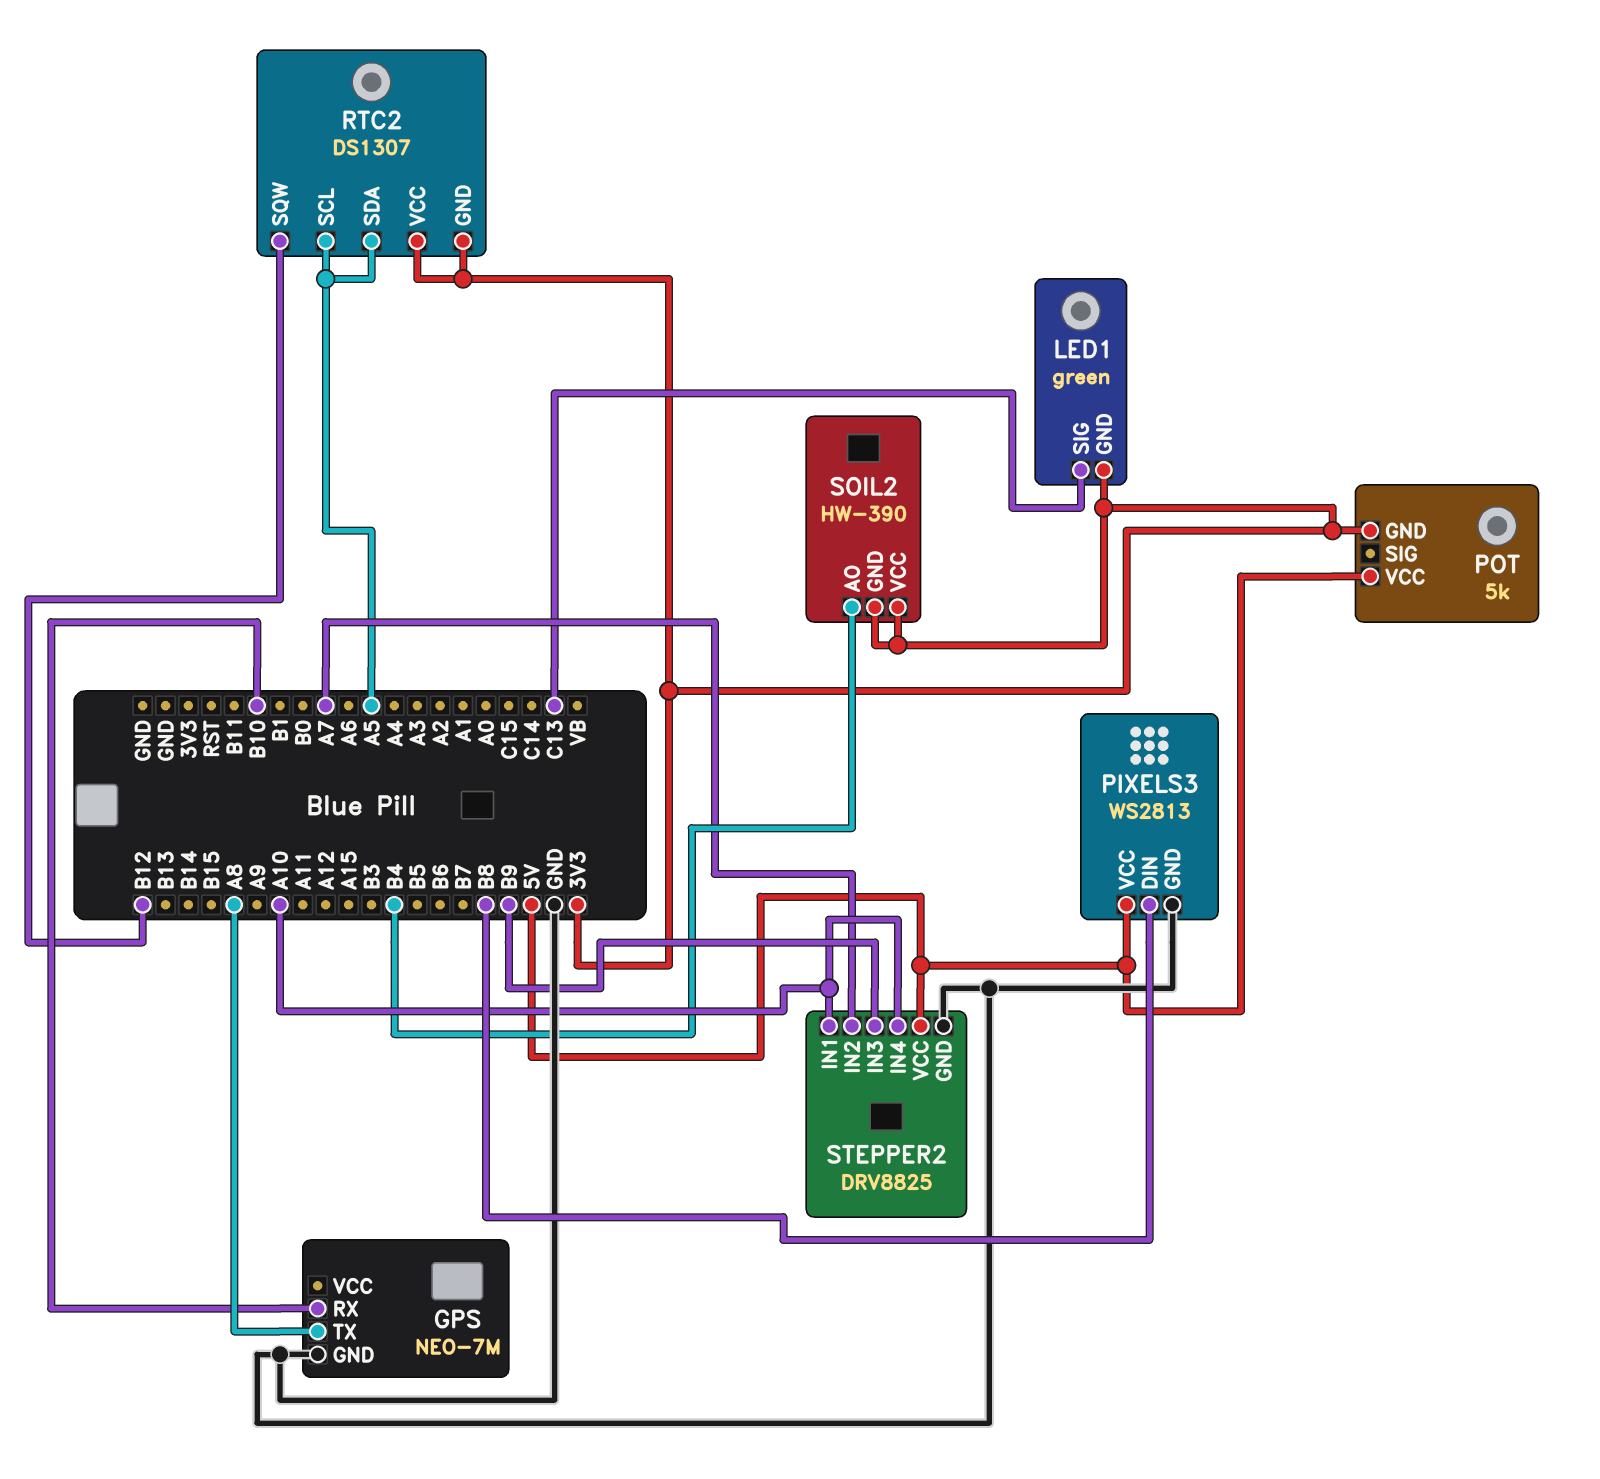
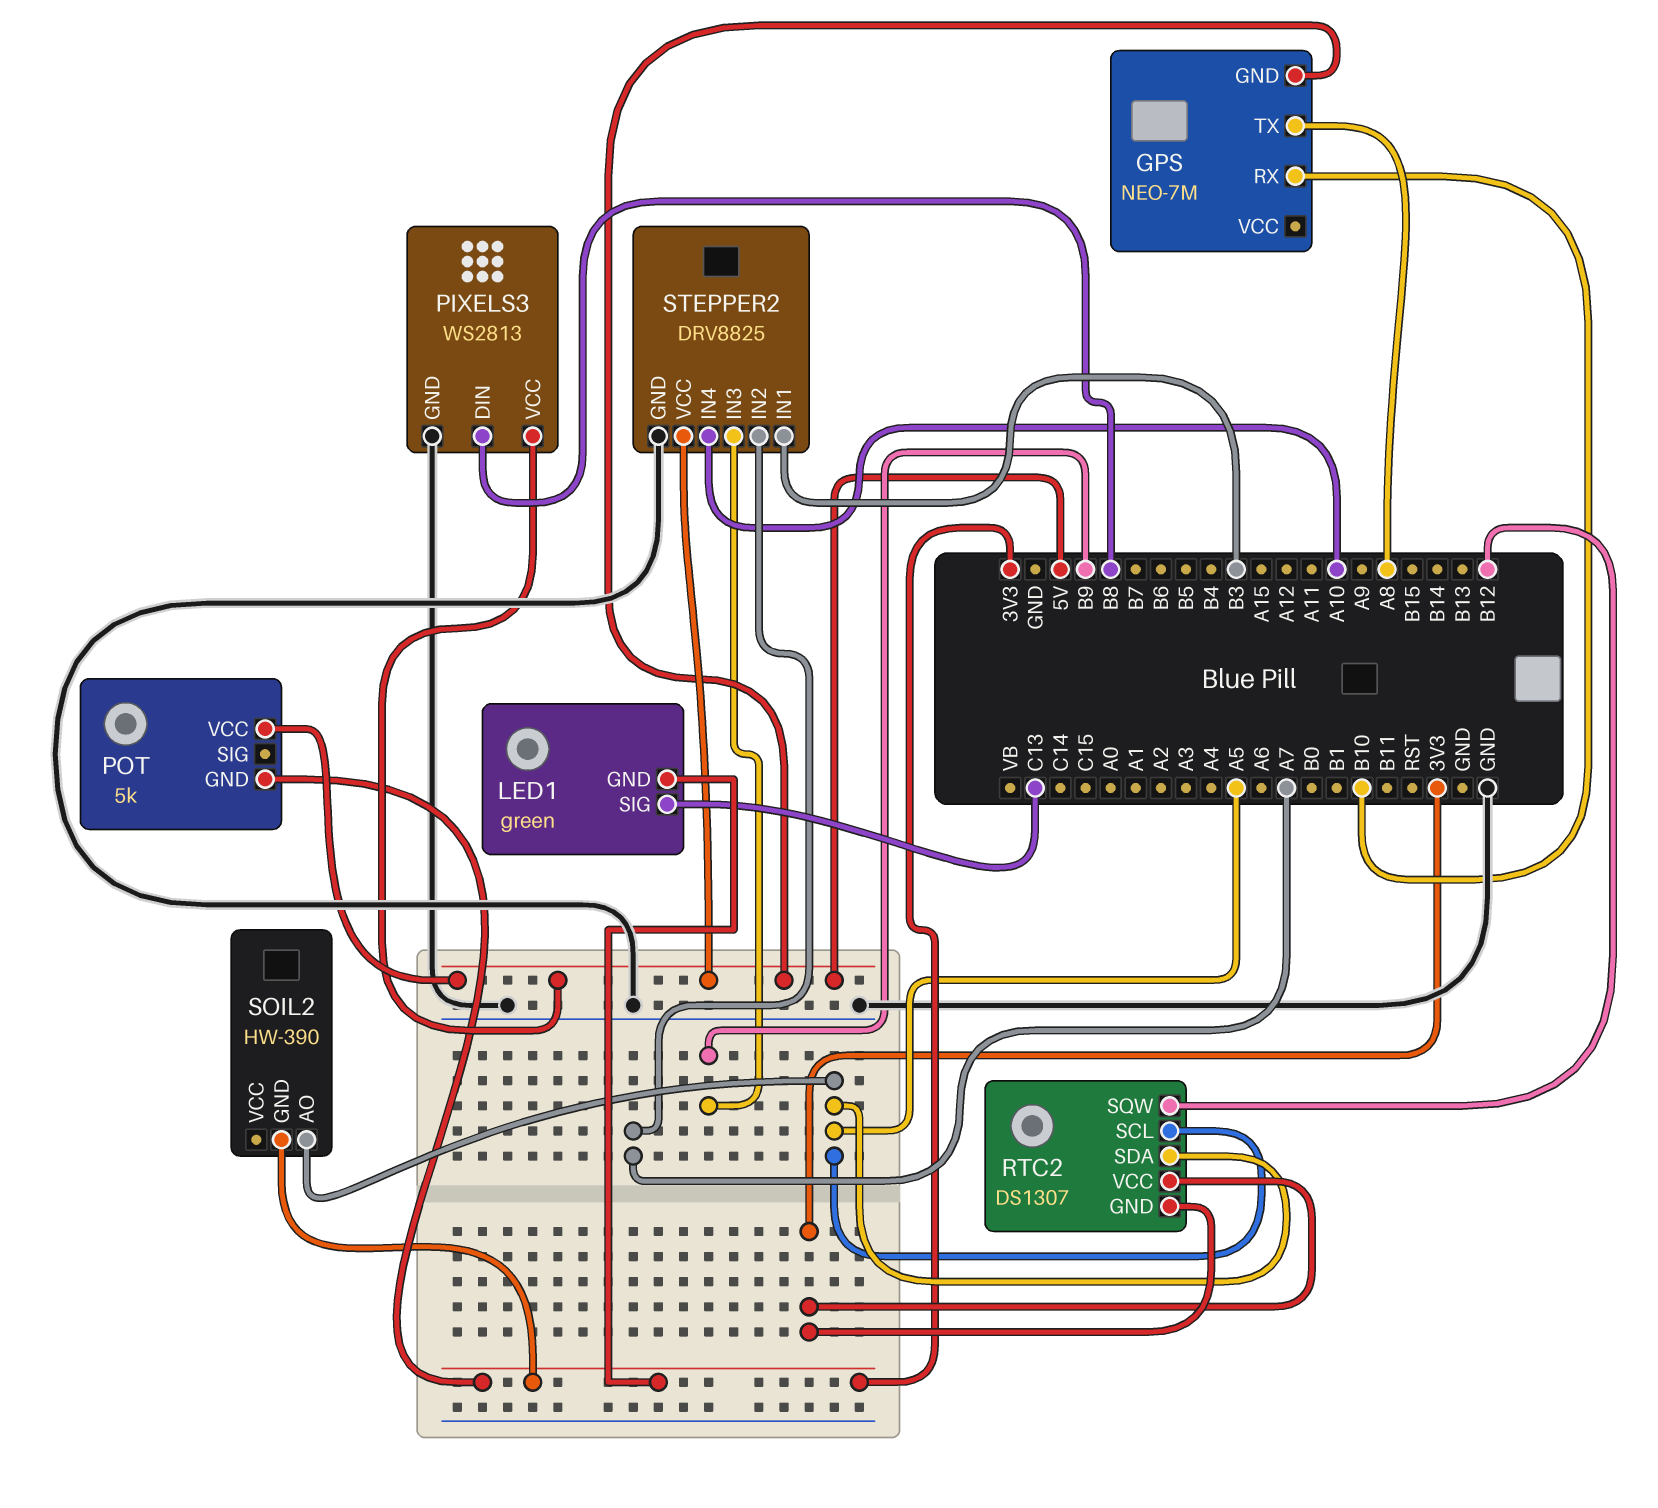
GPS pin GND: GND -> 5V
SOIL2 pin AO: B4 -> A5
SOIL2 pin VCC: 3V3 -> none
STEPPER2 pin IN1: A10 -> B3

